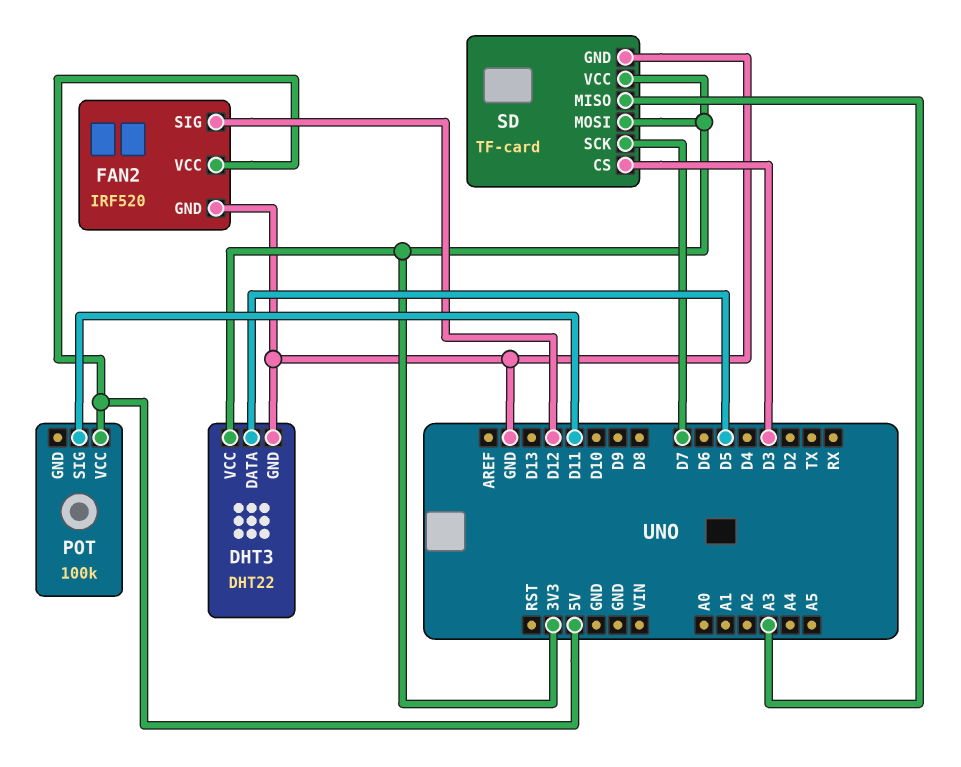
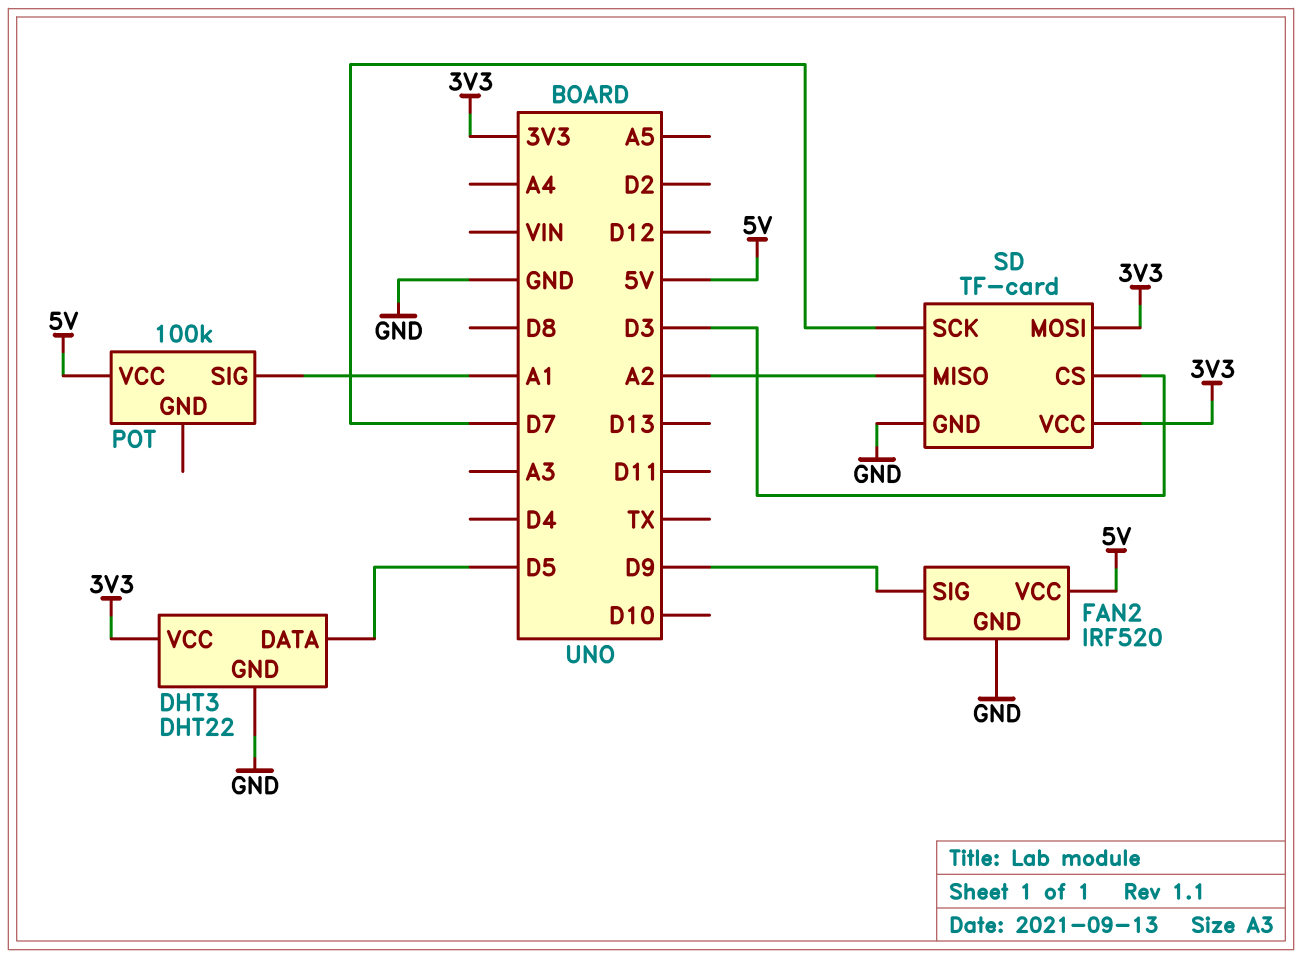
FAN2 pin SIG: D12 -> D9
POT pin SIG: D11 -> A1
SD pin MISO: A3 -> A2

